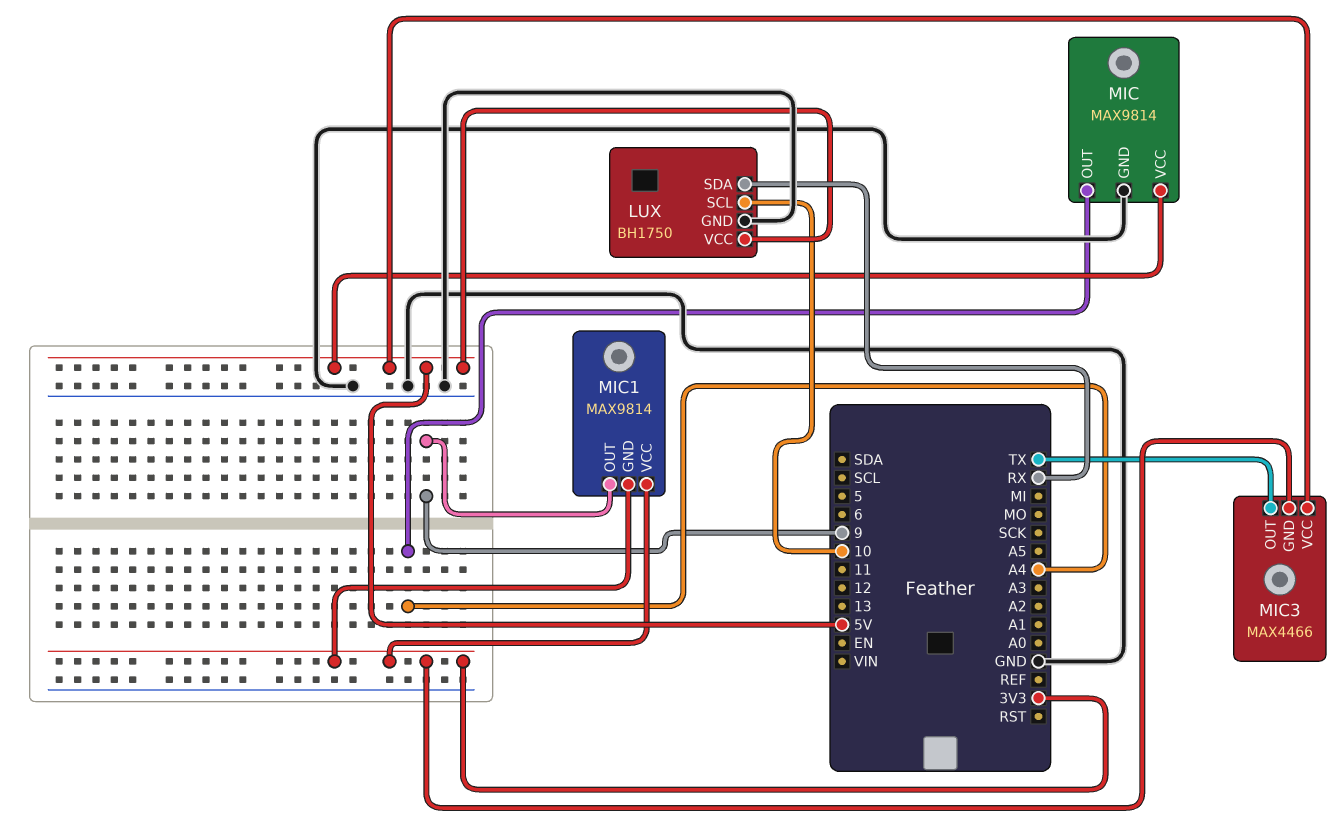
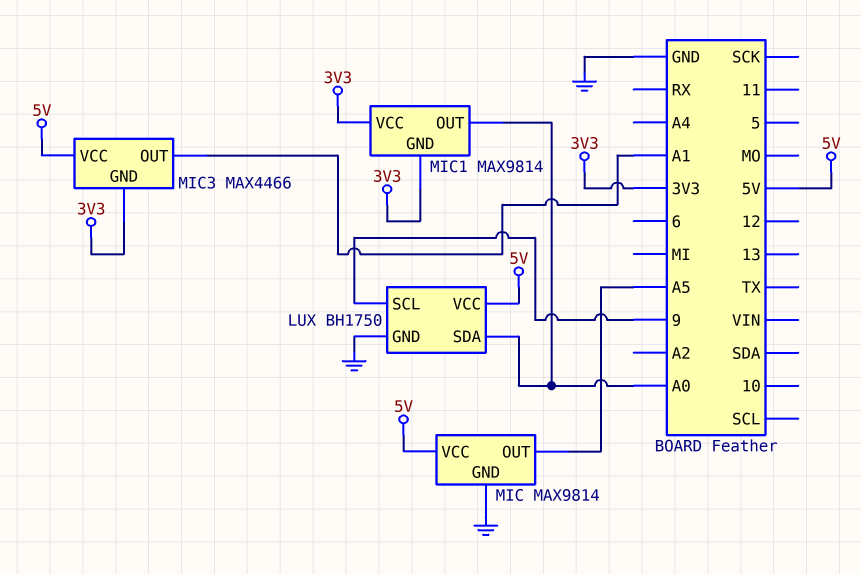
LUX pin SCL: 10 -> 9
LUX pin SDA: RX -> A0
MIC pin OUT: A4 -> A5
MIC1 pin OUT: 9 -> A0
MIC3 pin OUT: TX -> A1

